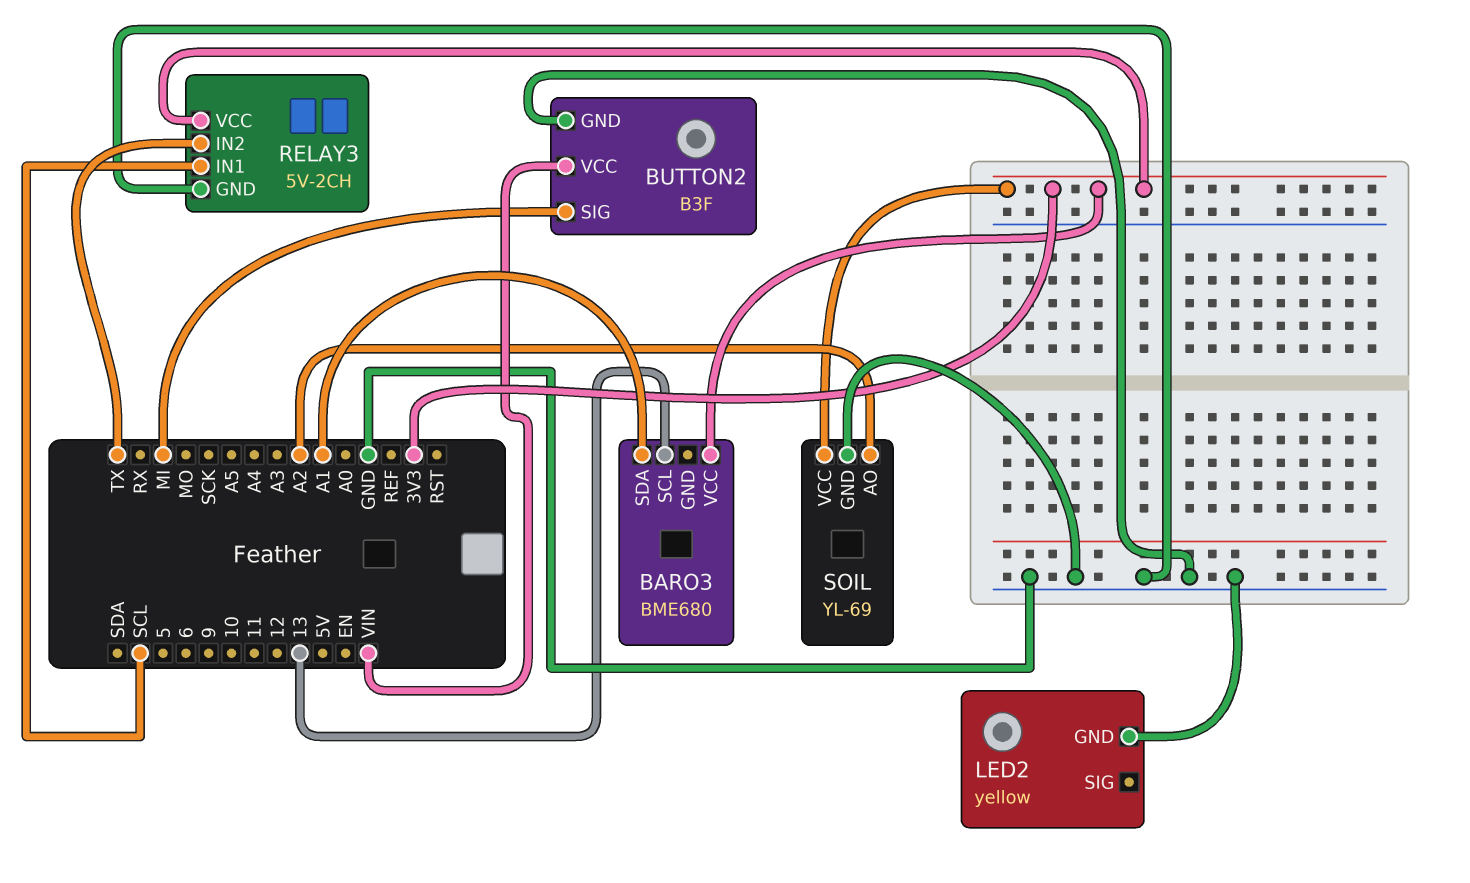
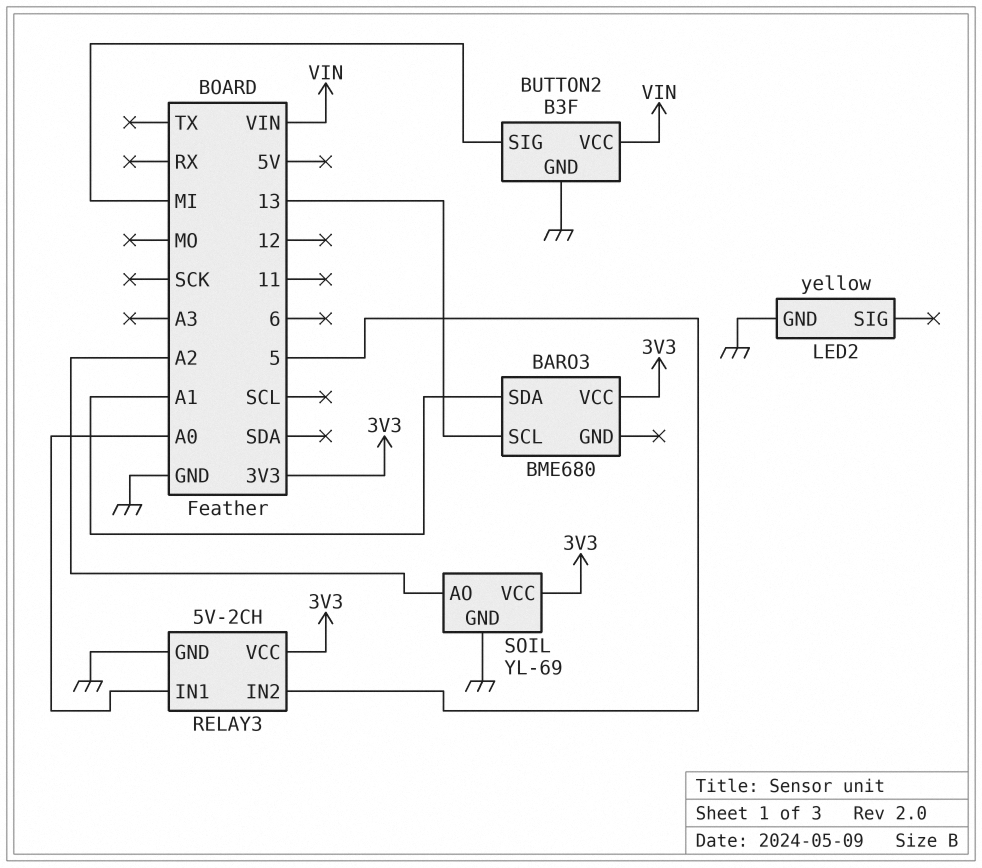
RELAY3 pin IN1: SCL -> A0
RELAY3 pin IN2: TX -> 5

